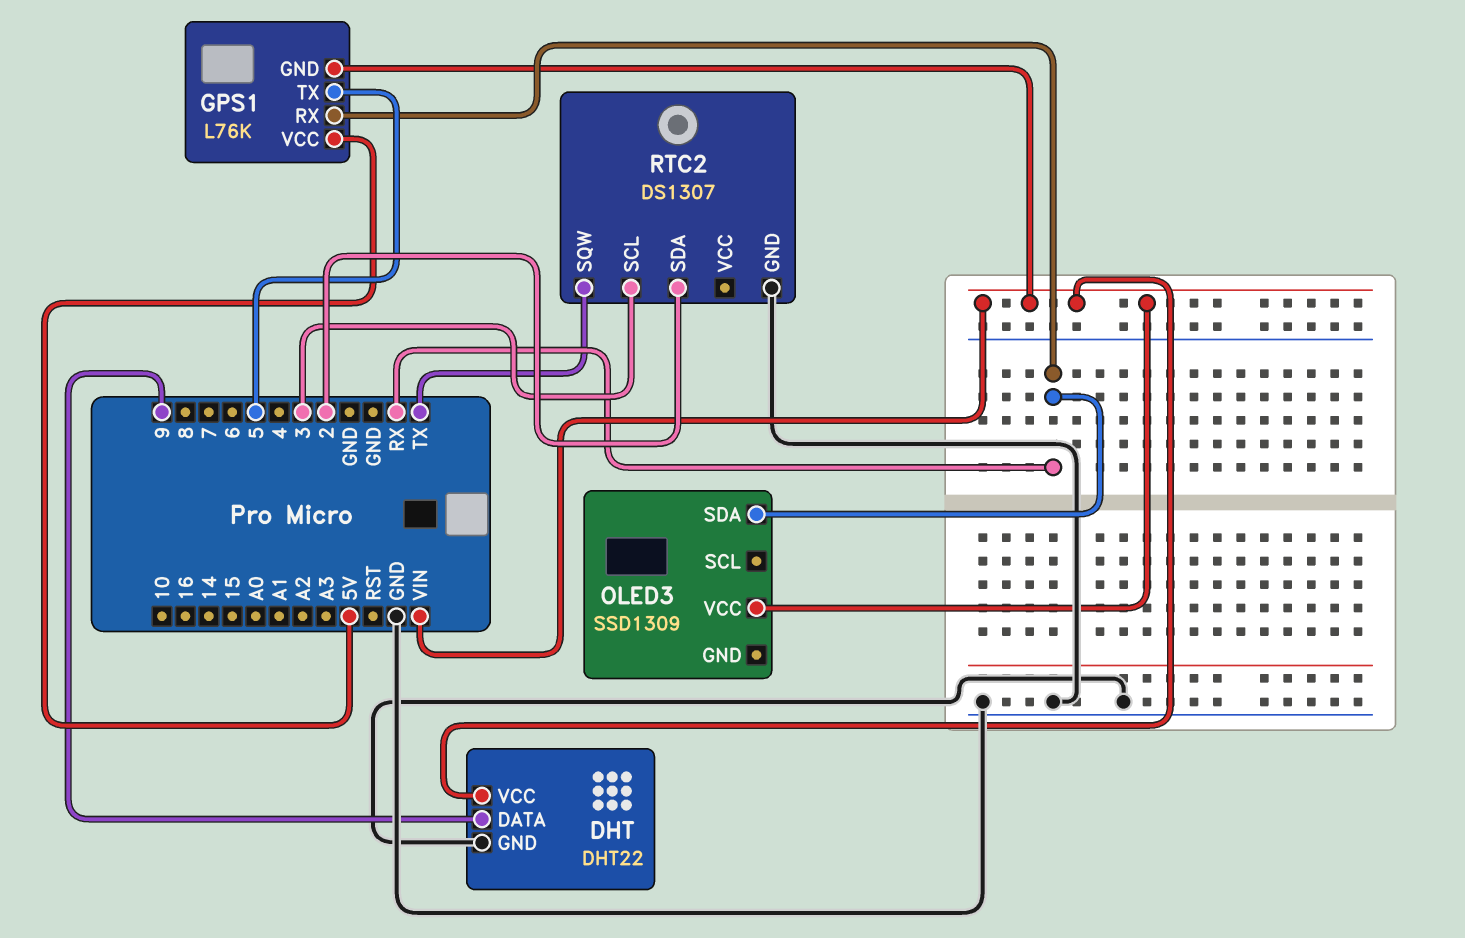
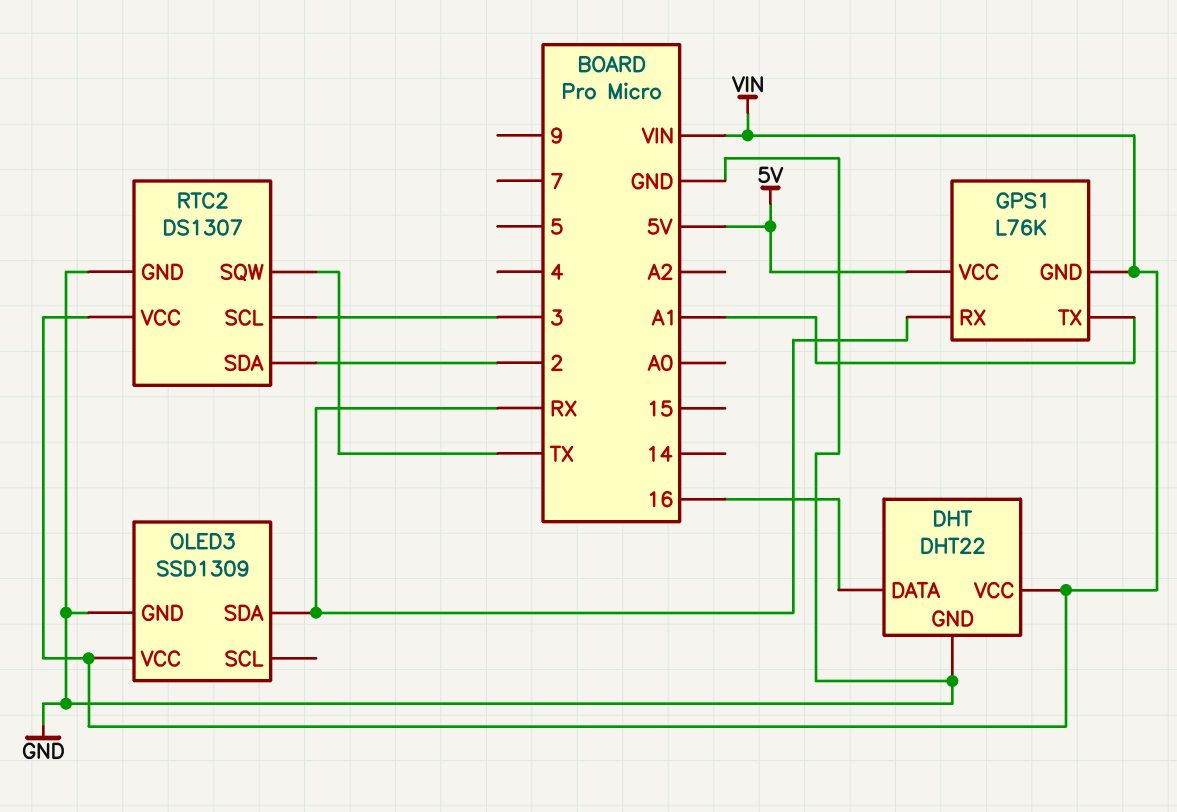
DHT pin DATA: 9 -> 16
GPS1 pin TX: 5 -> A1
OLED3 pin GND: none -> GND
RTC2 pin VCC: none -> VIN

